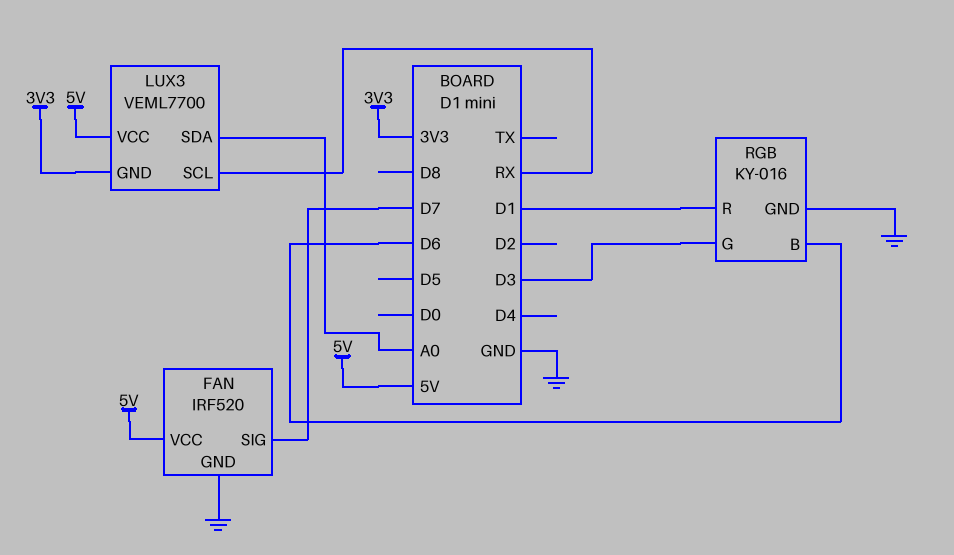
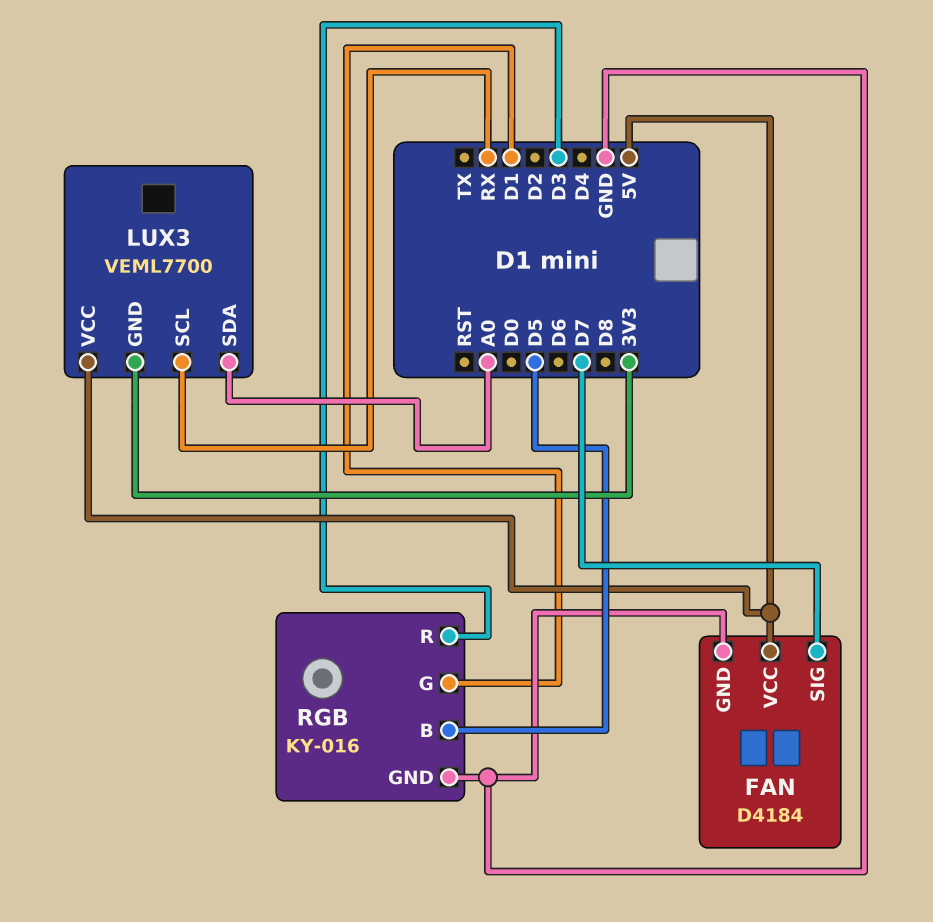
FAN: IRF520 -> D4184
RGB pin B: D6 -> D5
RGB pin G: D3 -> D1
RGB pin R: D1 -> D3

